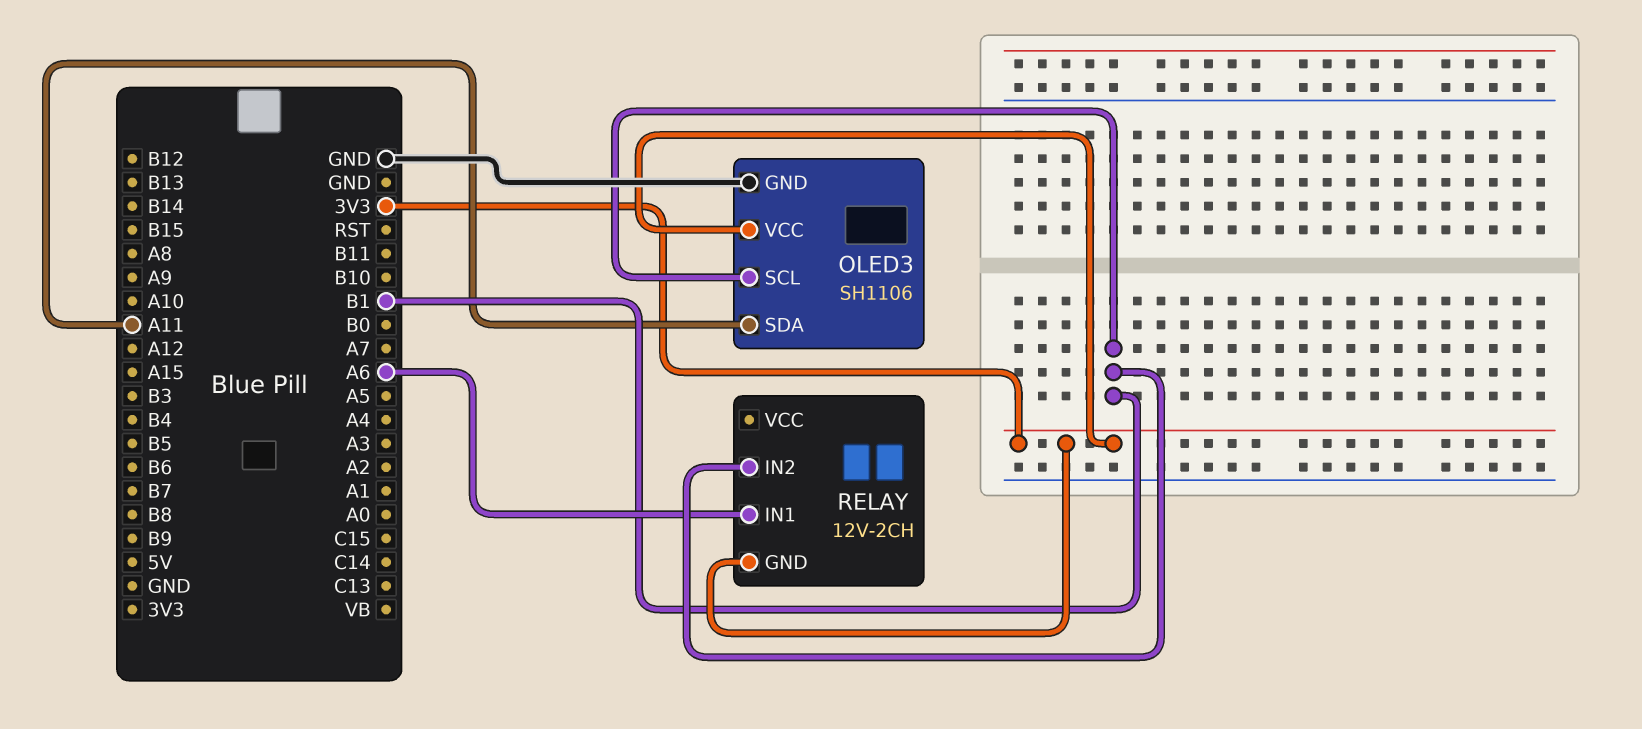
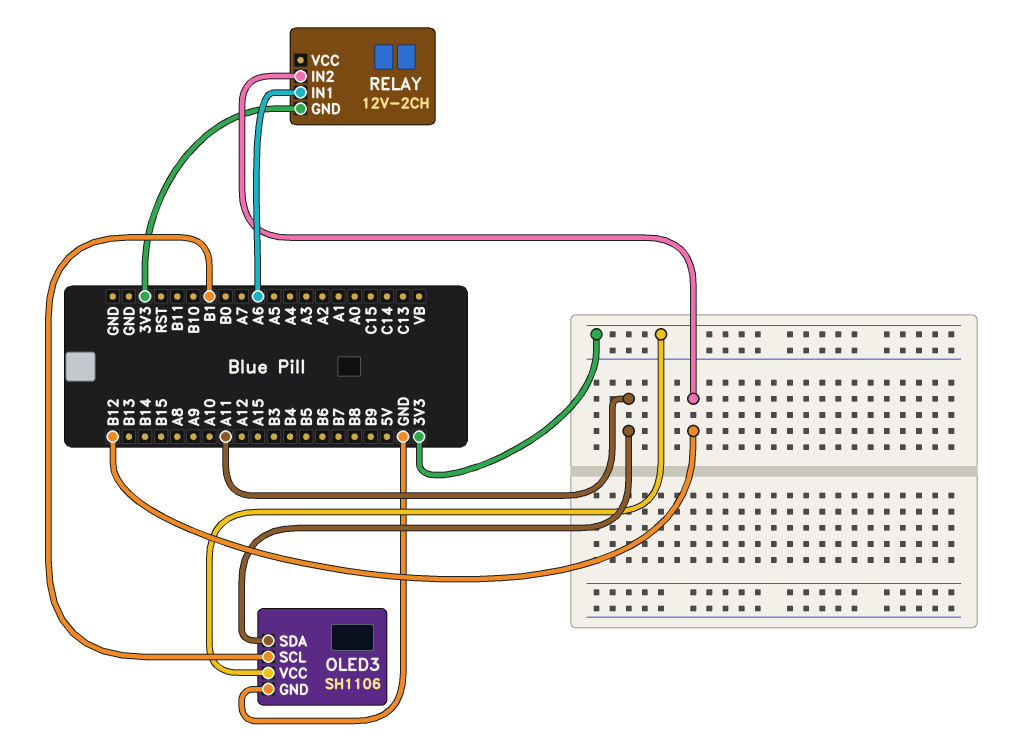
RELAY pin IN2: B1 -> B12

